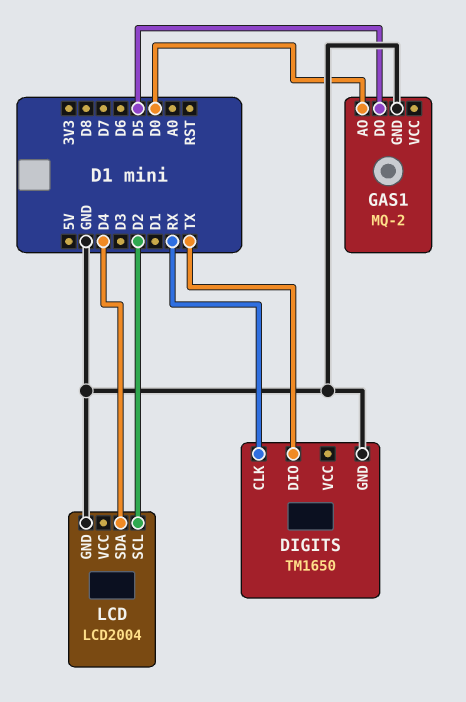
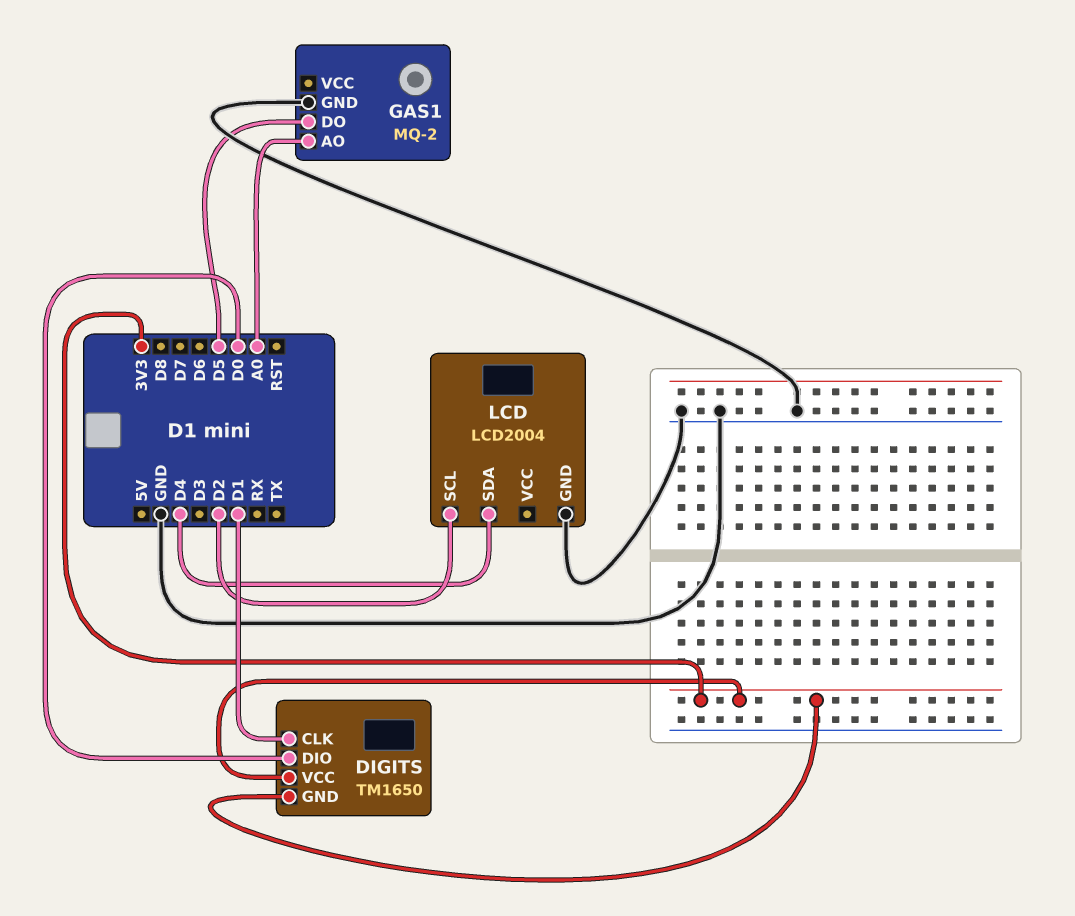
DIGITS pin CLK: RX -> D1
DIGITS pin DIO: TX -> D0
DIGITS pin GND: GND -> 3V3
DIGITS pin VCC: none -> 3V3
GAS1 pin AO: D0 -> A0

